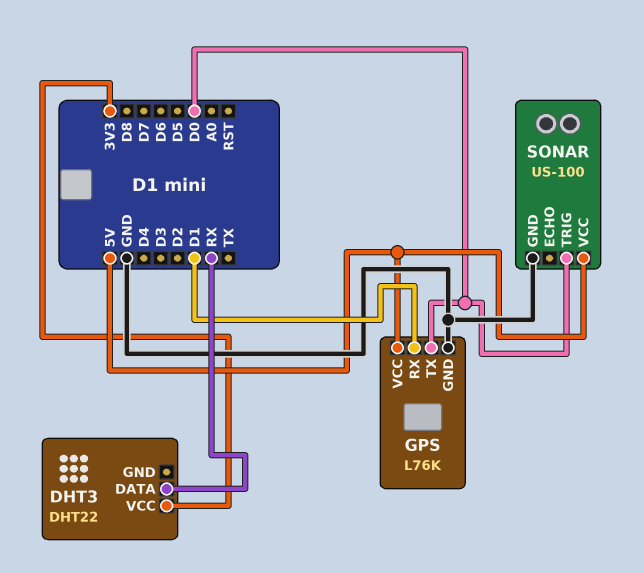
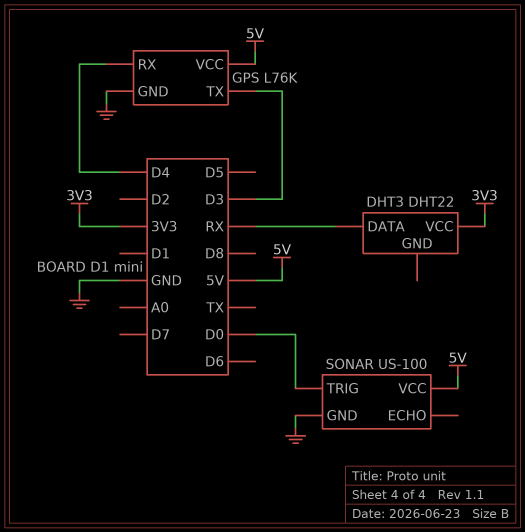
GPS pin RX: D1 -> D4
GPS pin TX: D0 -> D3

